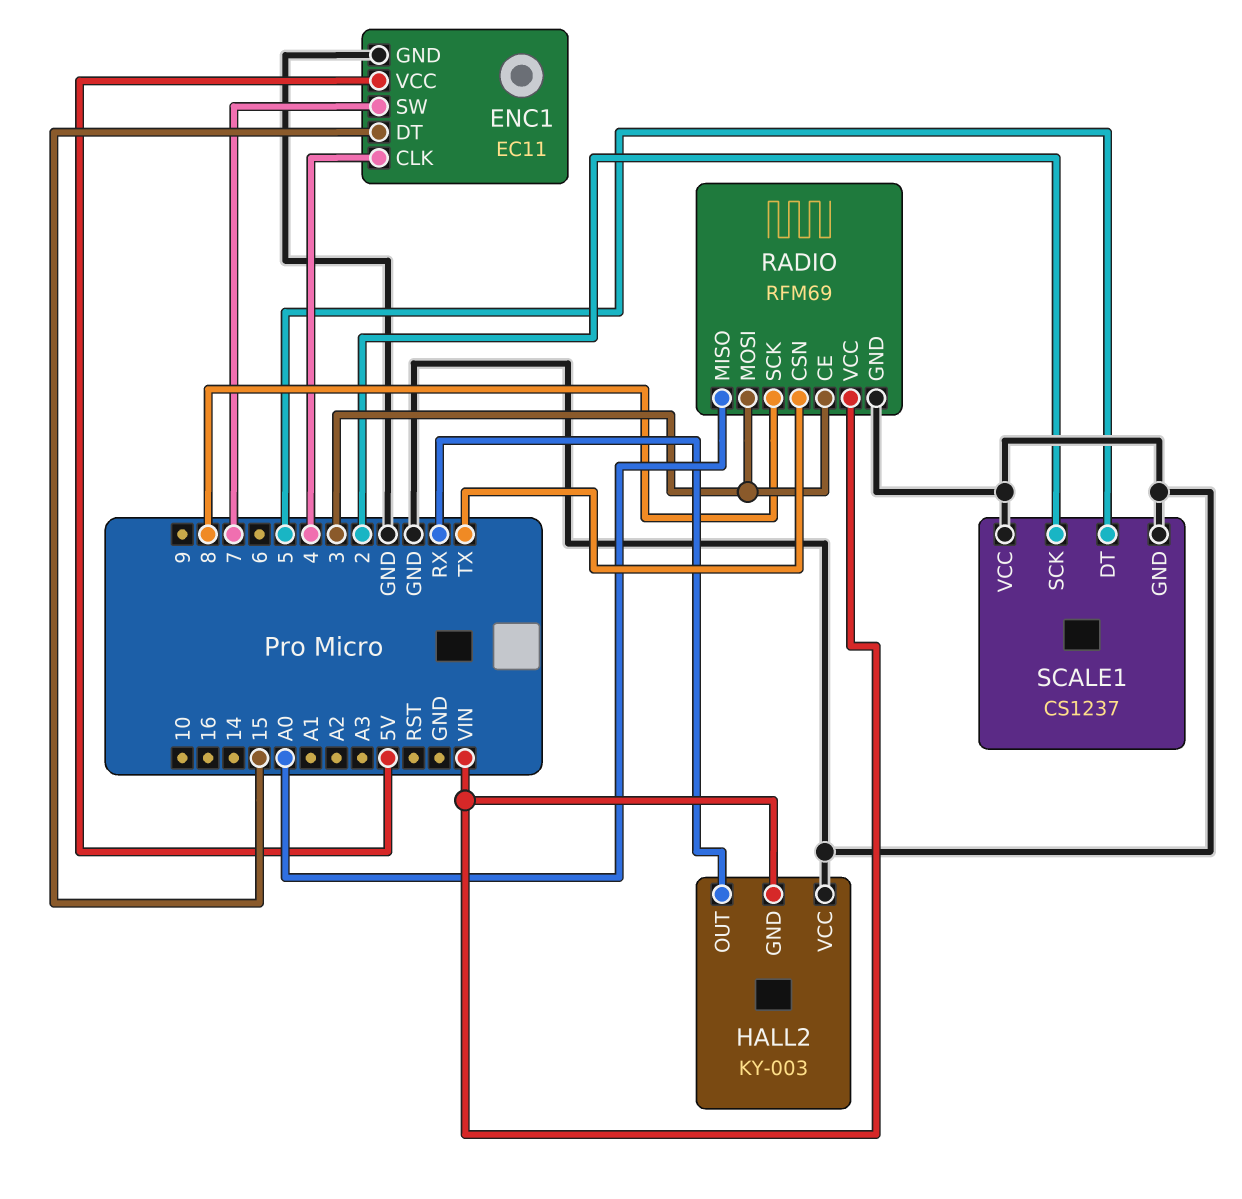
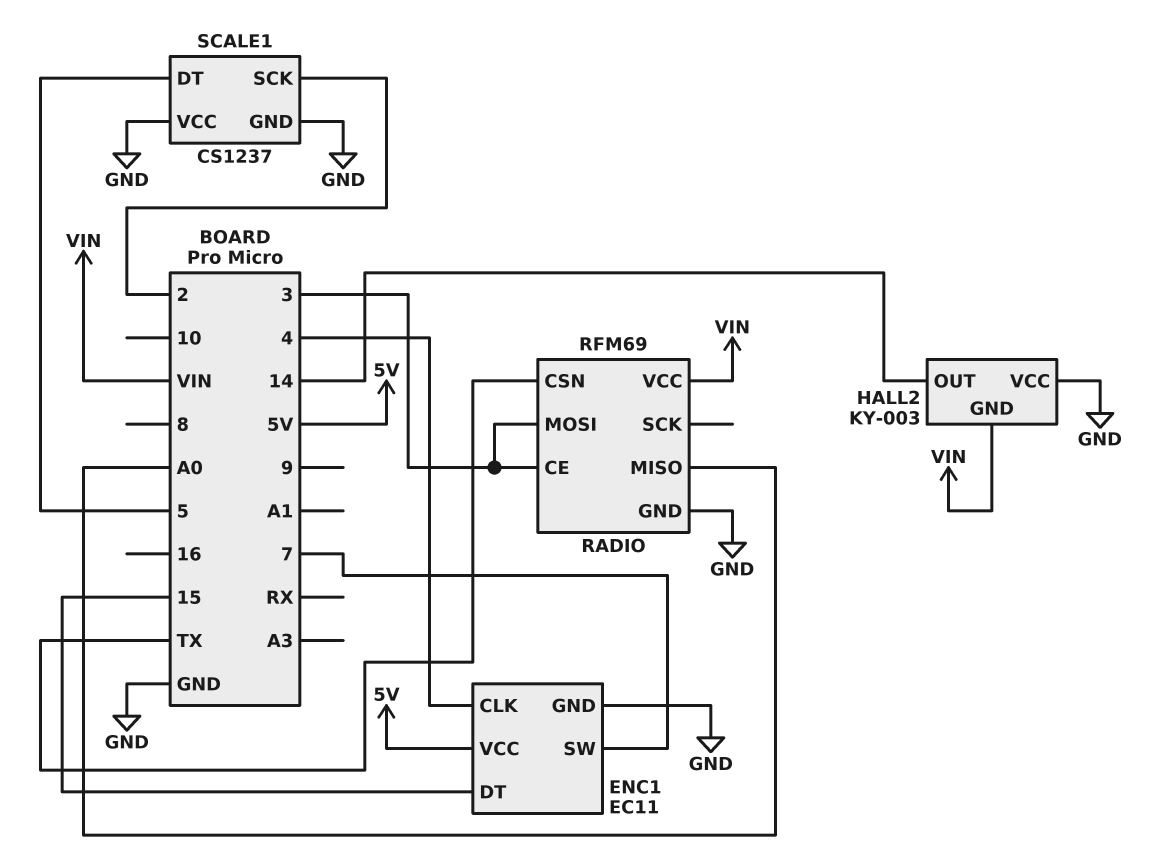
HALL2 pin OUT: RX -> 14
RADIO pin SCK: 8 -> none

